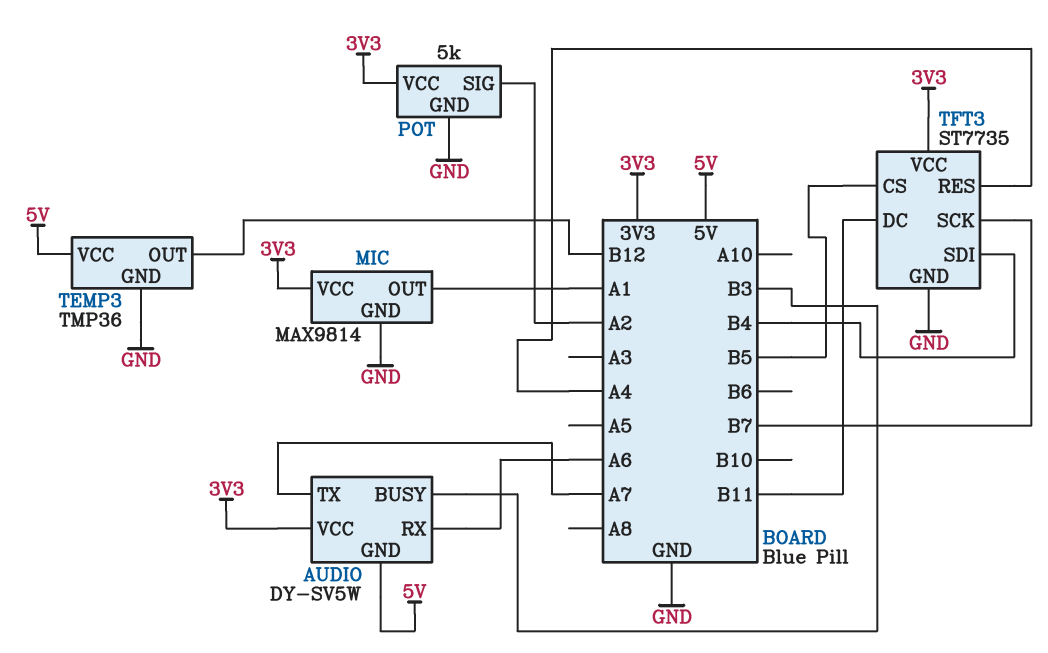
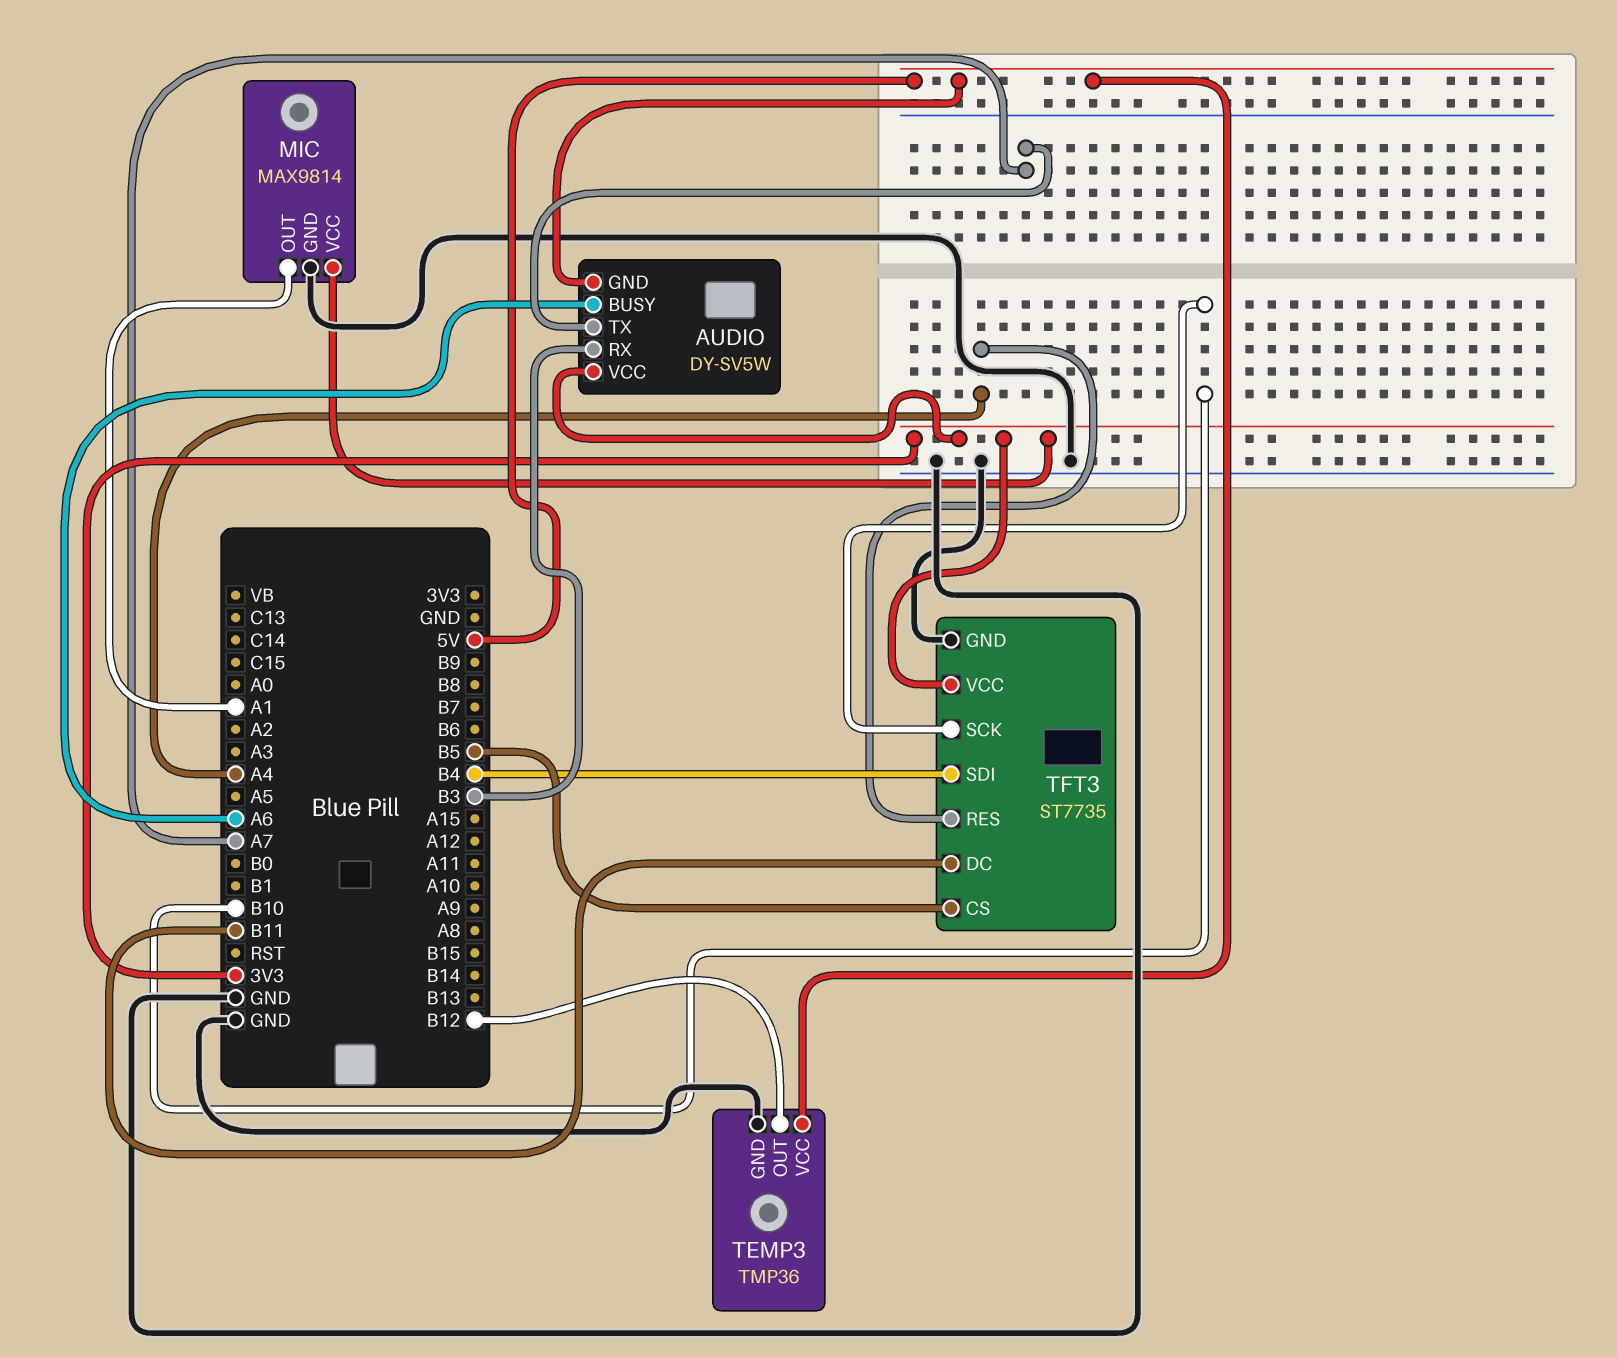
AUDIO pin BUSY: B3 -> A6
AUDIO pin RX: A6 -> B3
POT: 5k -> none
POT pin GND: GND -> none
POT pin SIG: A2 -> none
POT pin VCC: 3V3 -> none
TFT3 pin SCK: B7 -> B10

